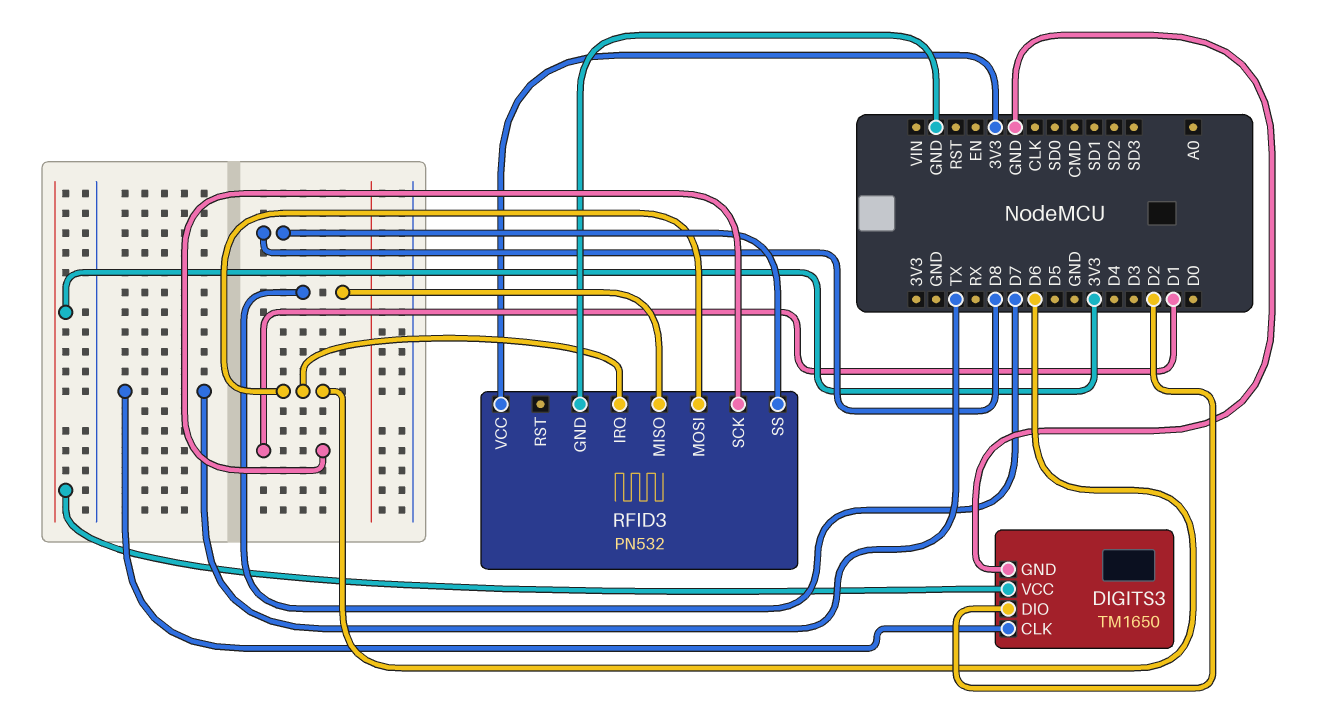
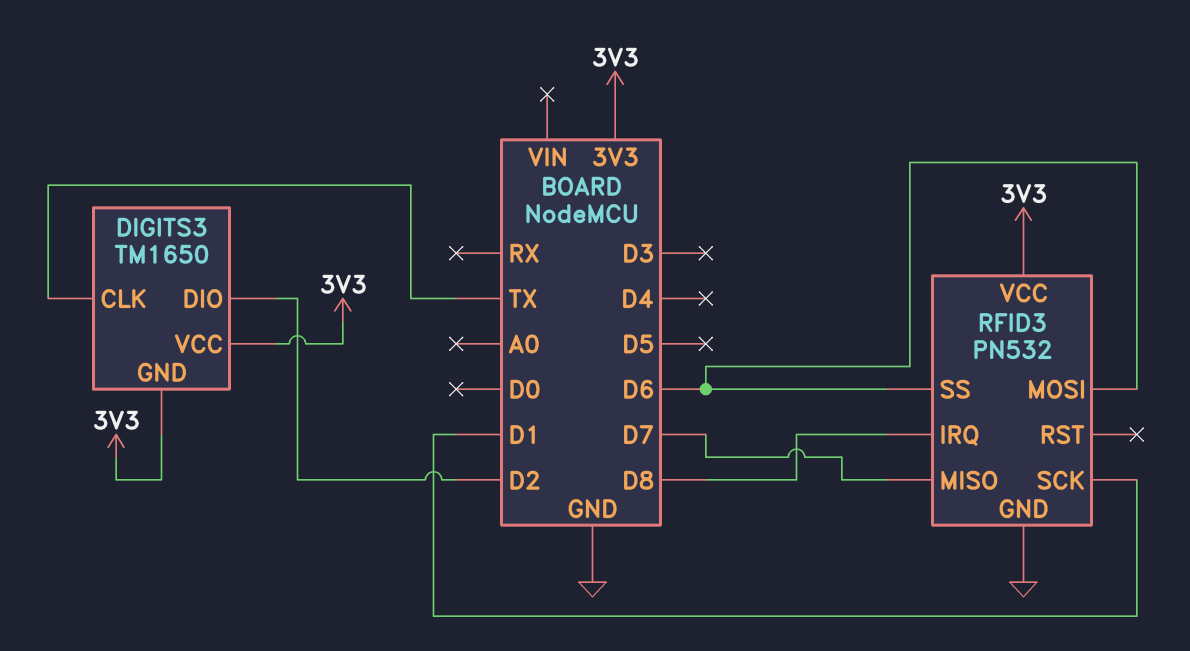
DIGITS3 pin GND: GND -> 3V3
RFID3 pin IRQ: D6 -> D8
RFID3 pin SS: D8 -> D6

